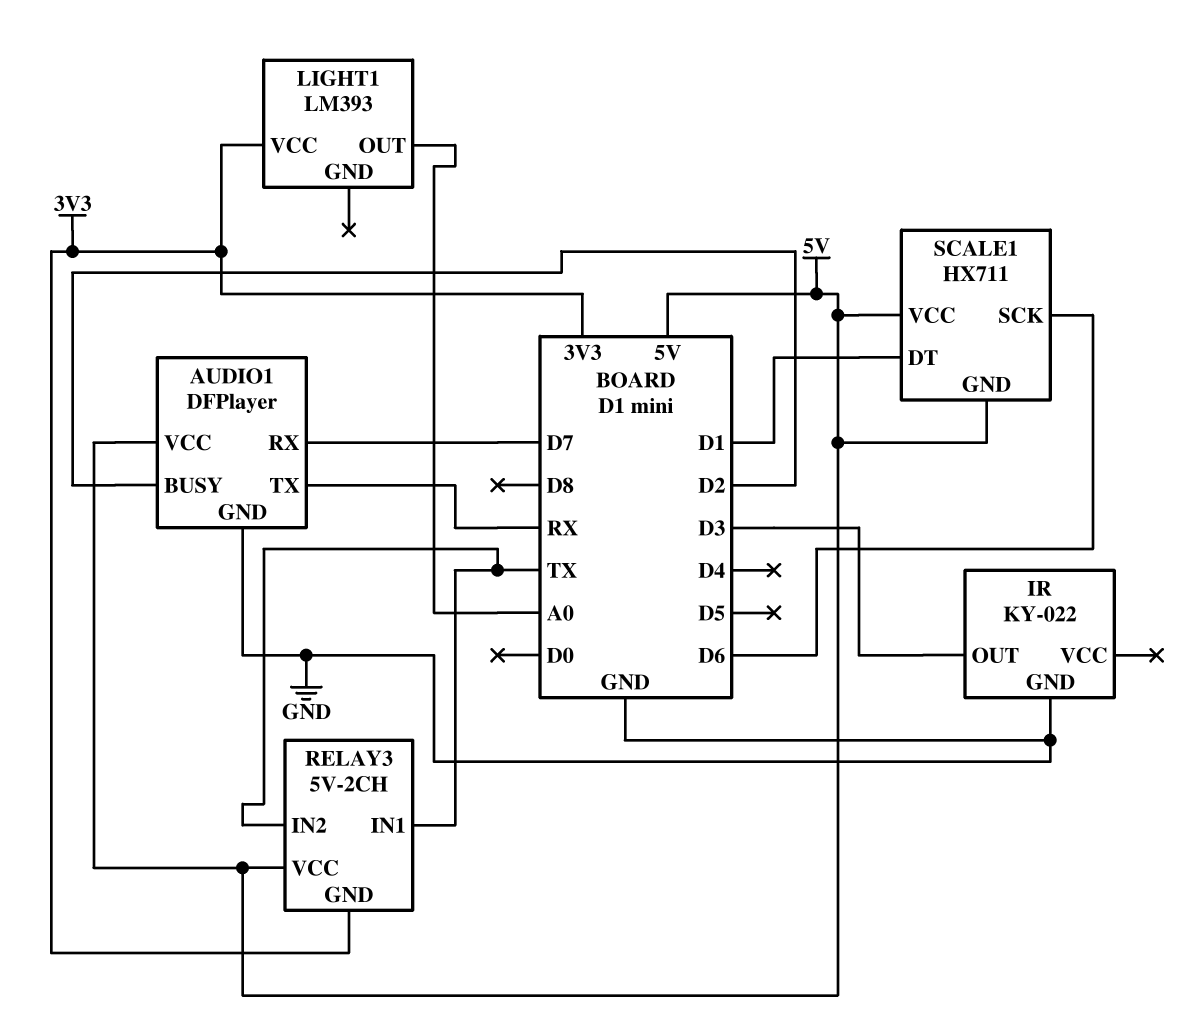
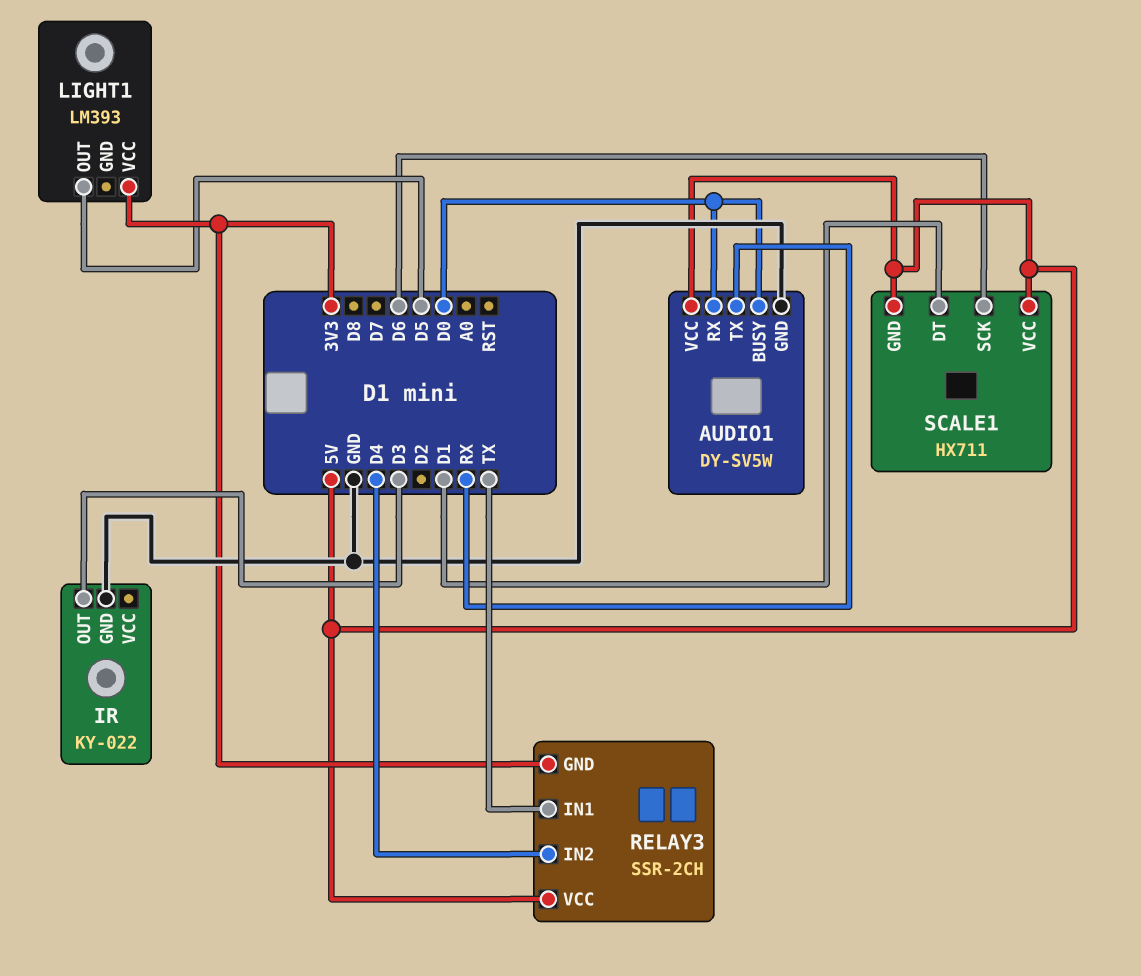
AUDIO1: DFPlayer -> DY-SV5W
AUDIO1 pin BUSY: D2 -> D0
AUDIO1 pin RX: D7 -> D0
LIGHT1 pin OUT: A0 -> D5
RELAY3: 5V-2CH -> SSR-2CH
RELAY3 pin IN2: TX -> D4

